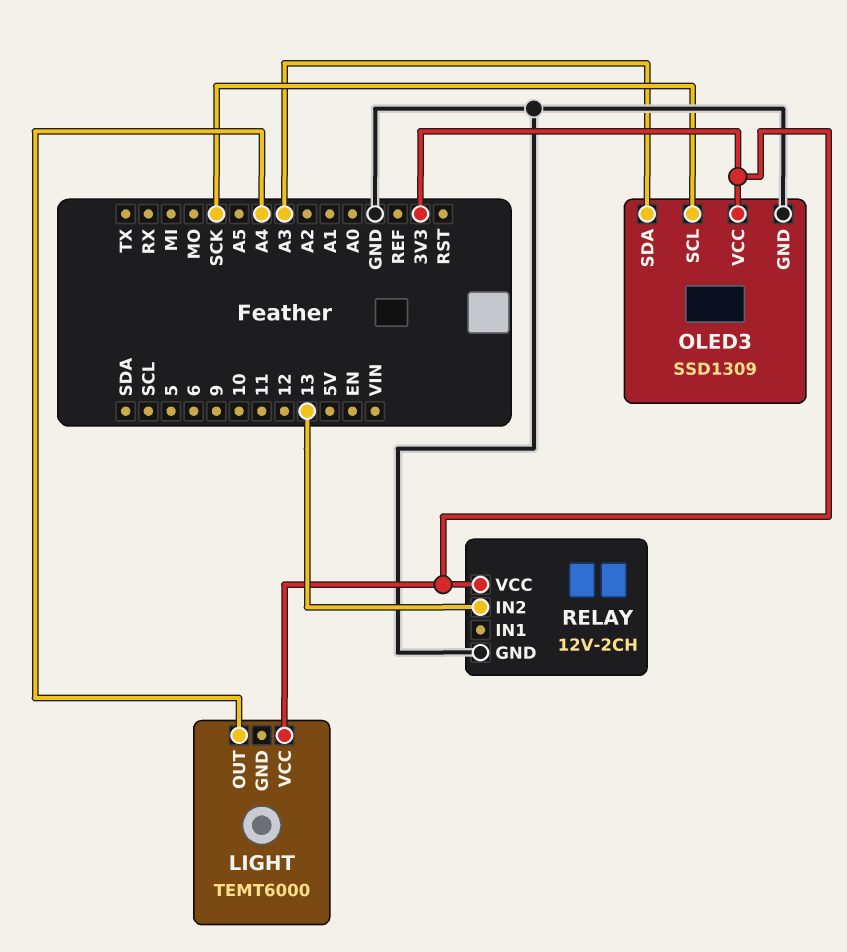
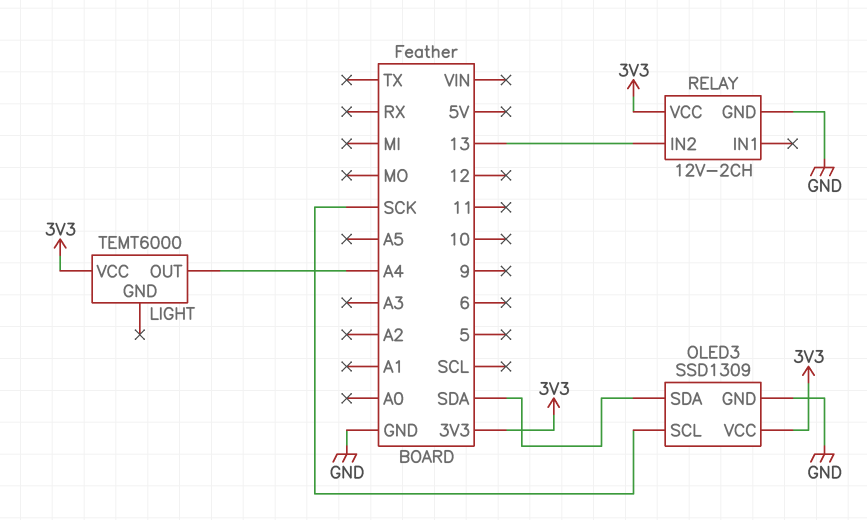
OLED3 pin SDA: A3 -> SDA

